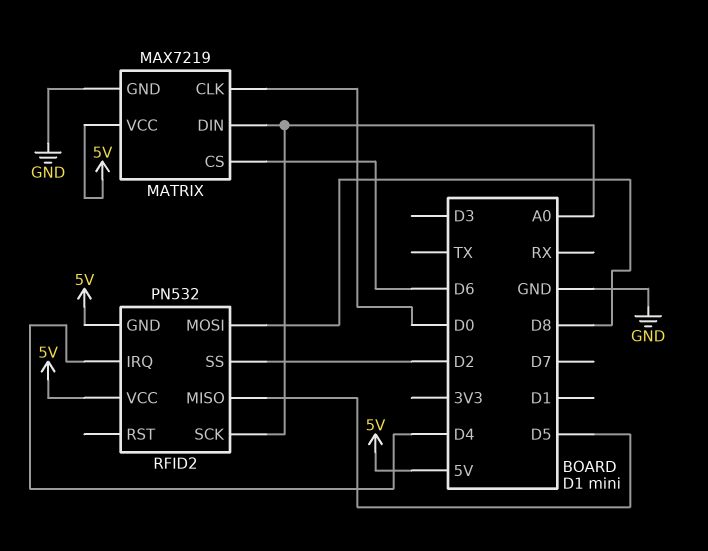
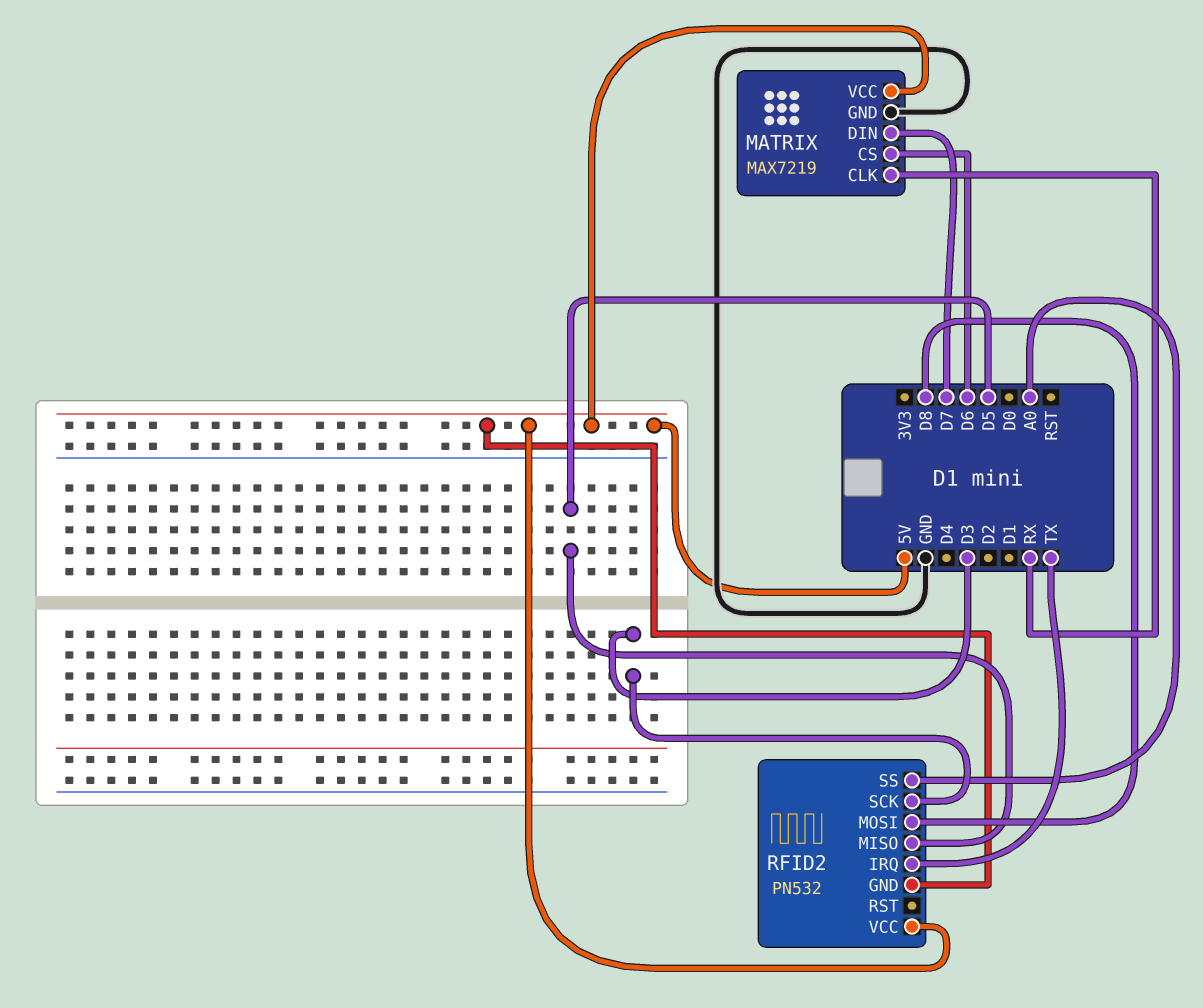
MATRIX pin CLK: D0 -> RX
MATRIX pin DIN: A0 -> D7
RFID2 pin IRQ: D4 -> TX
RFID2 pin SCK: A0 -> D3
RFID2 pin SS: D2 -> A0

